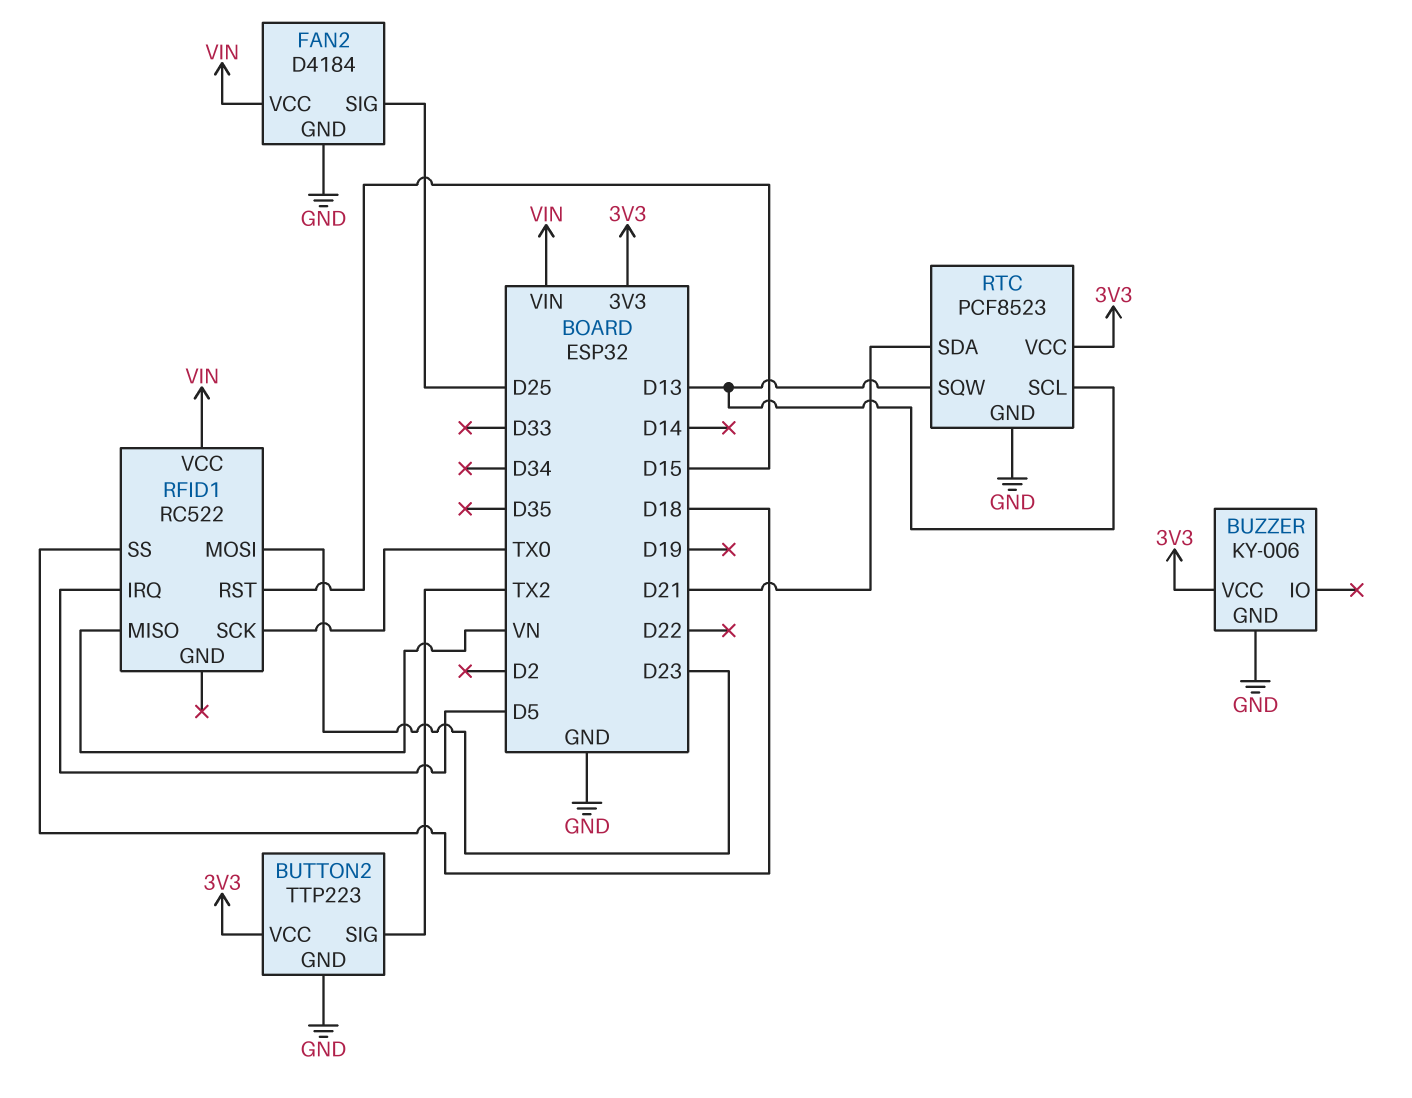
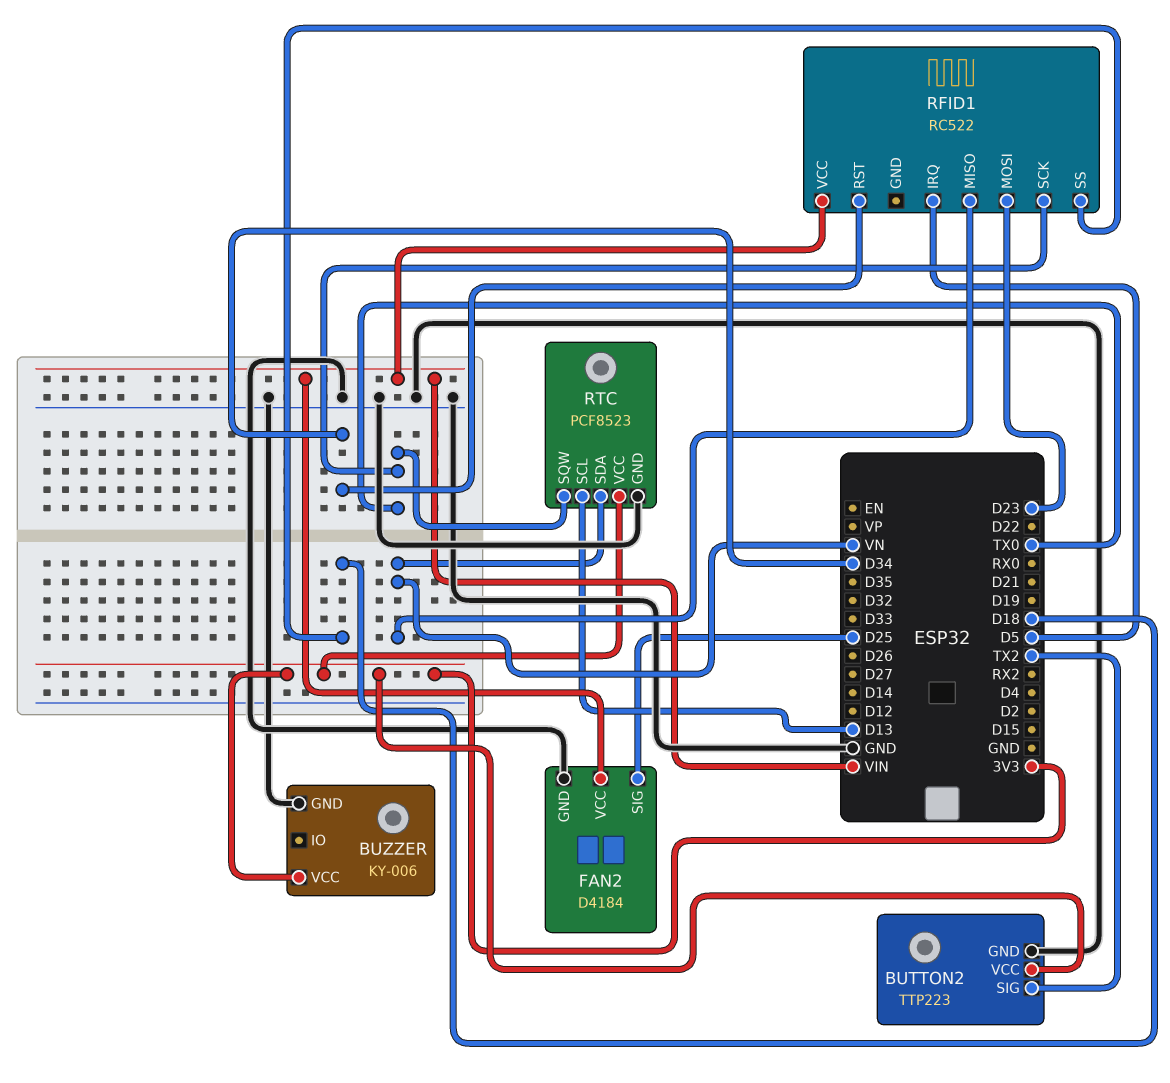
RFID1 pin RST: D15 -> D34
RTC pin SDA: D21 -> VN
RTC pin SQW: D13 -> TX0

